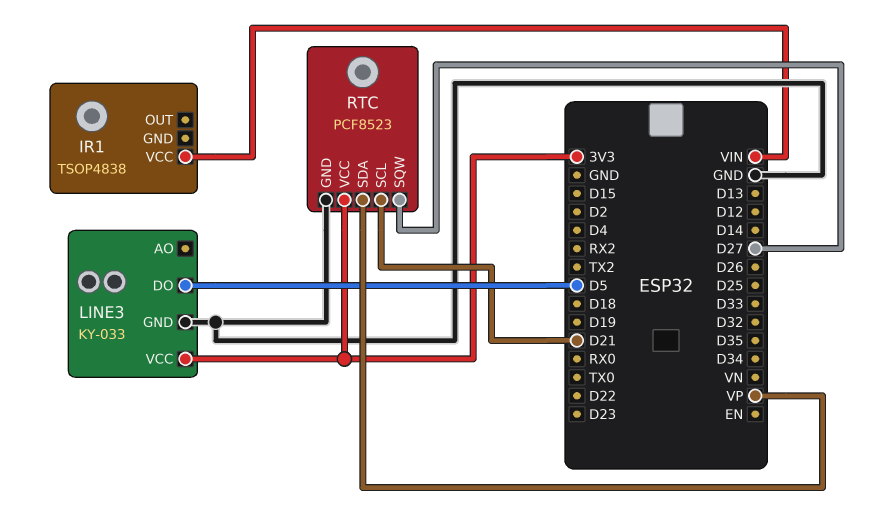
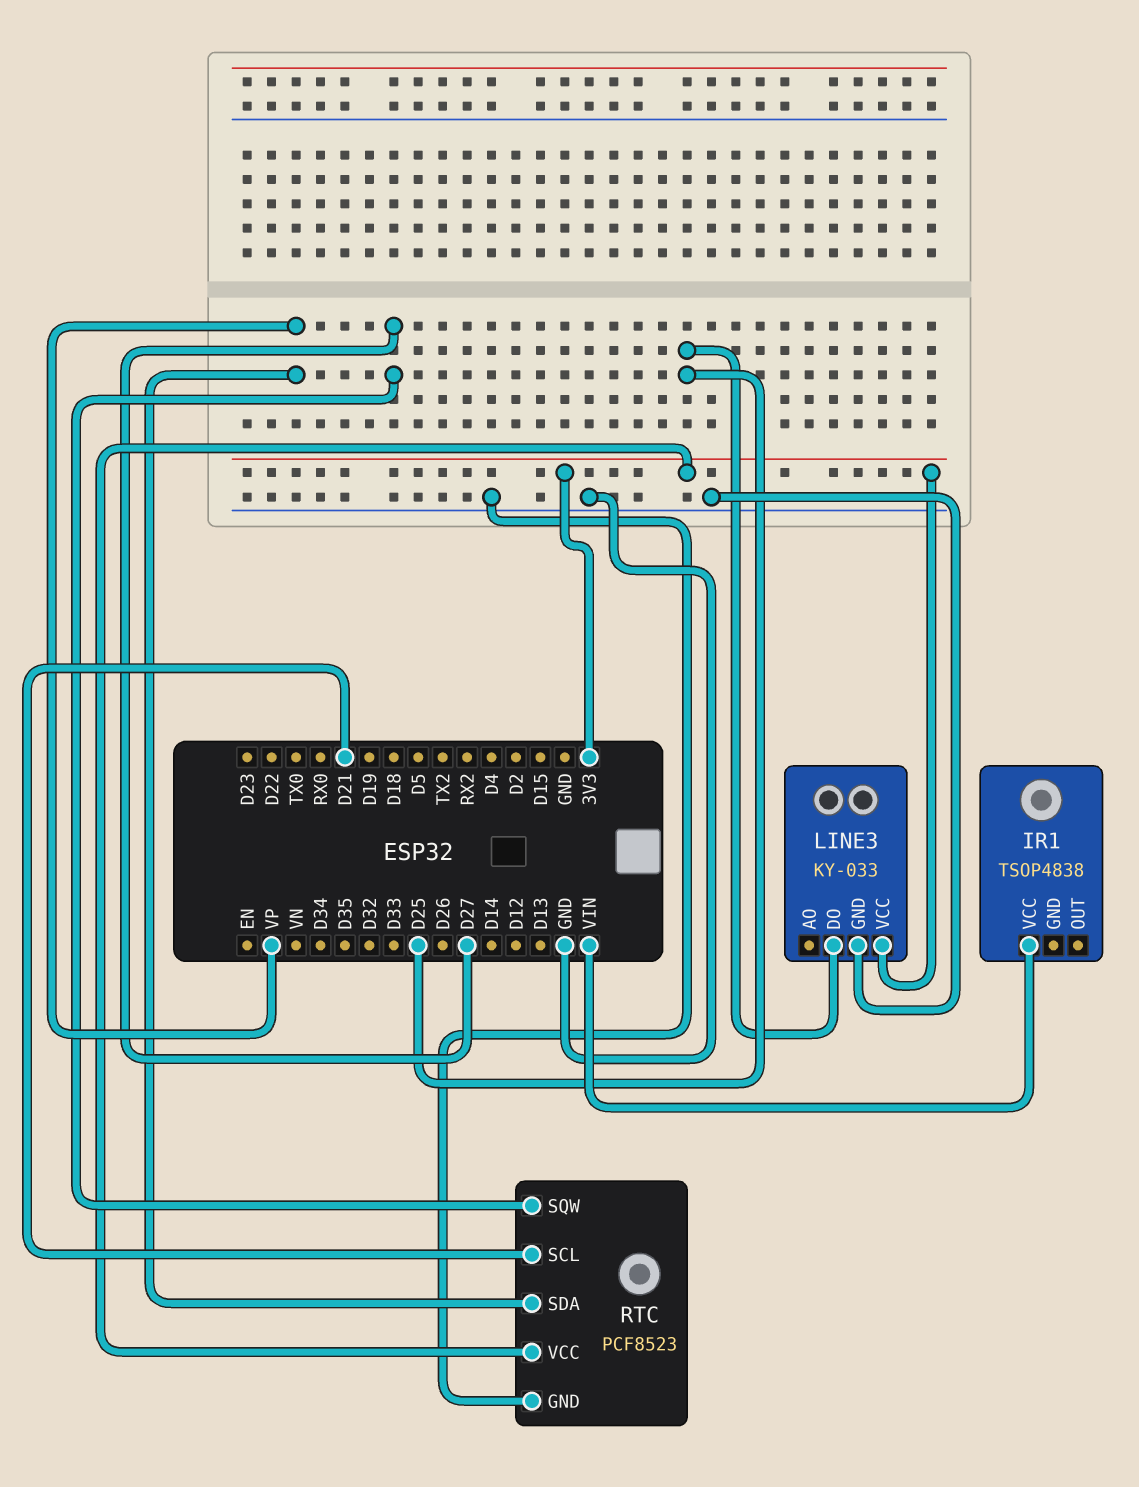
LINE3 pin DO: D5 -> D25

